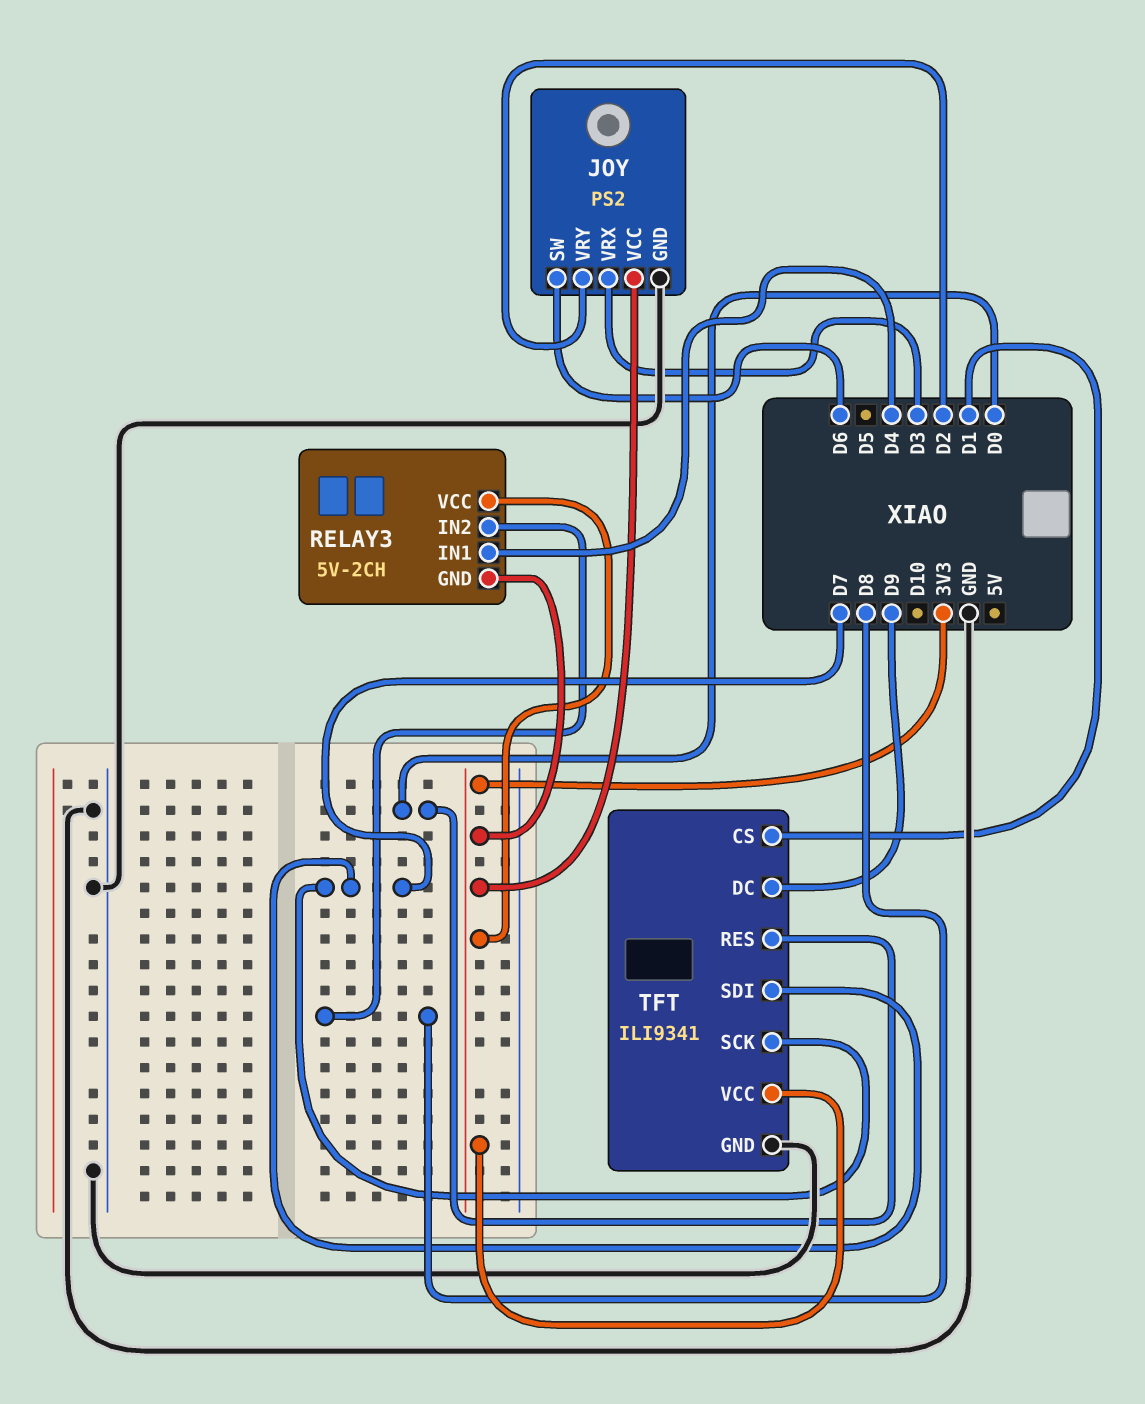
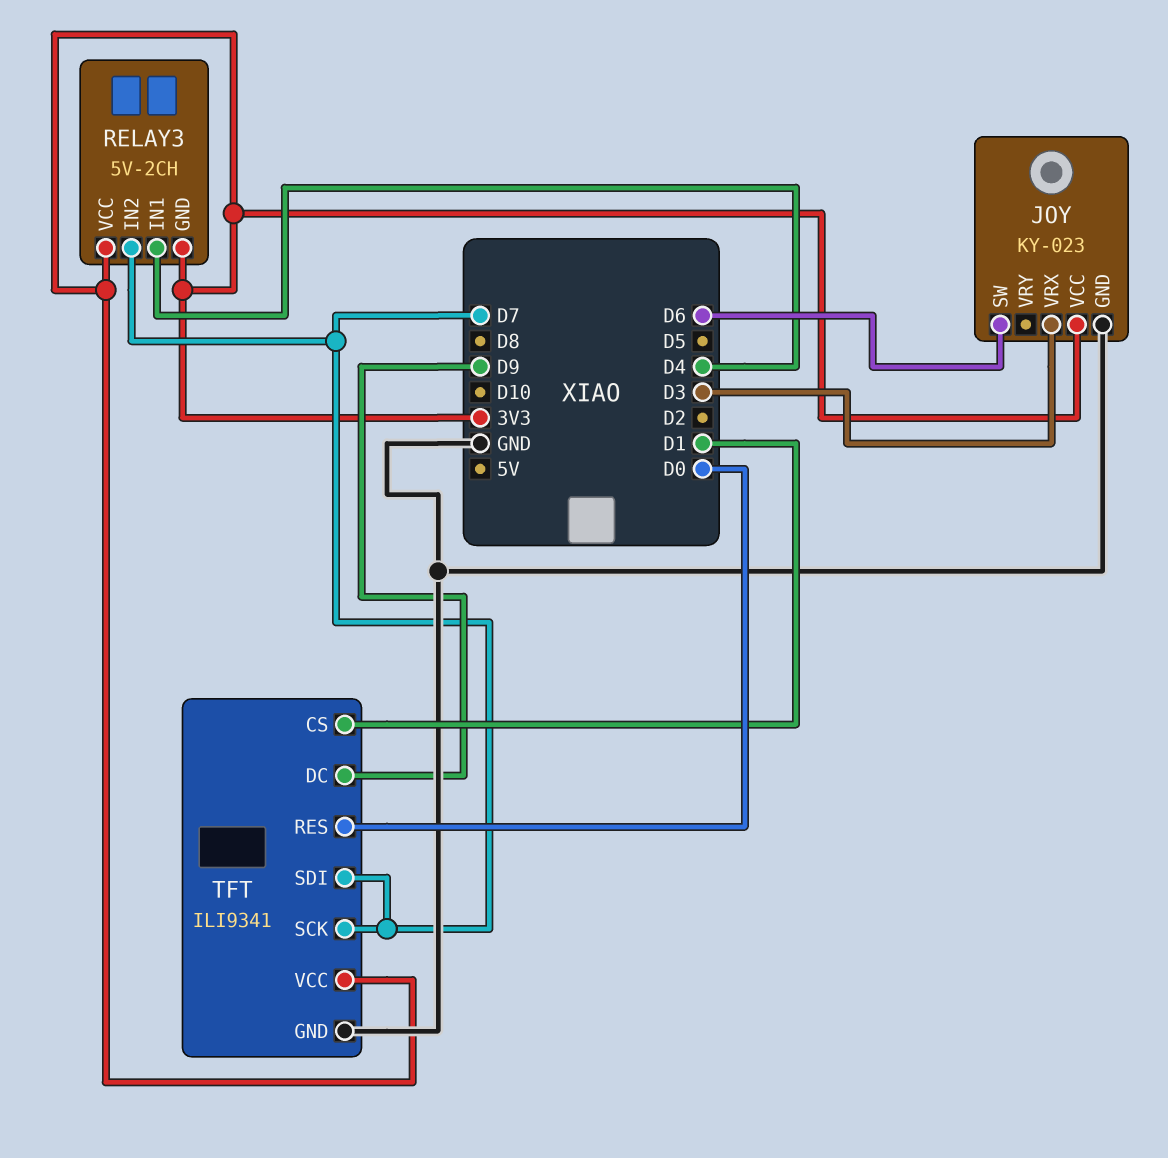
JOY: PS2 -> KY-023
JOY pin VRY: D2 -> none
RELAY3 pin IN2: D8 -> D7

